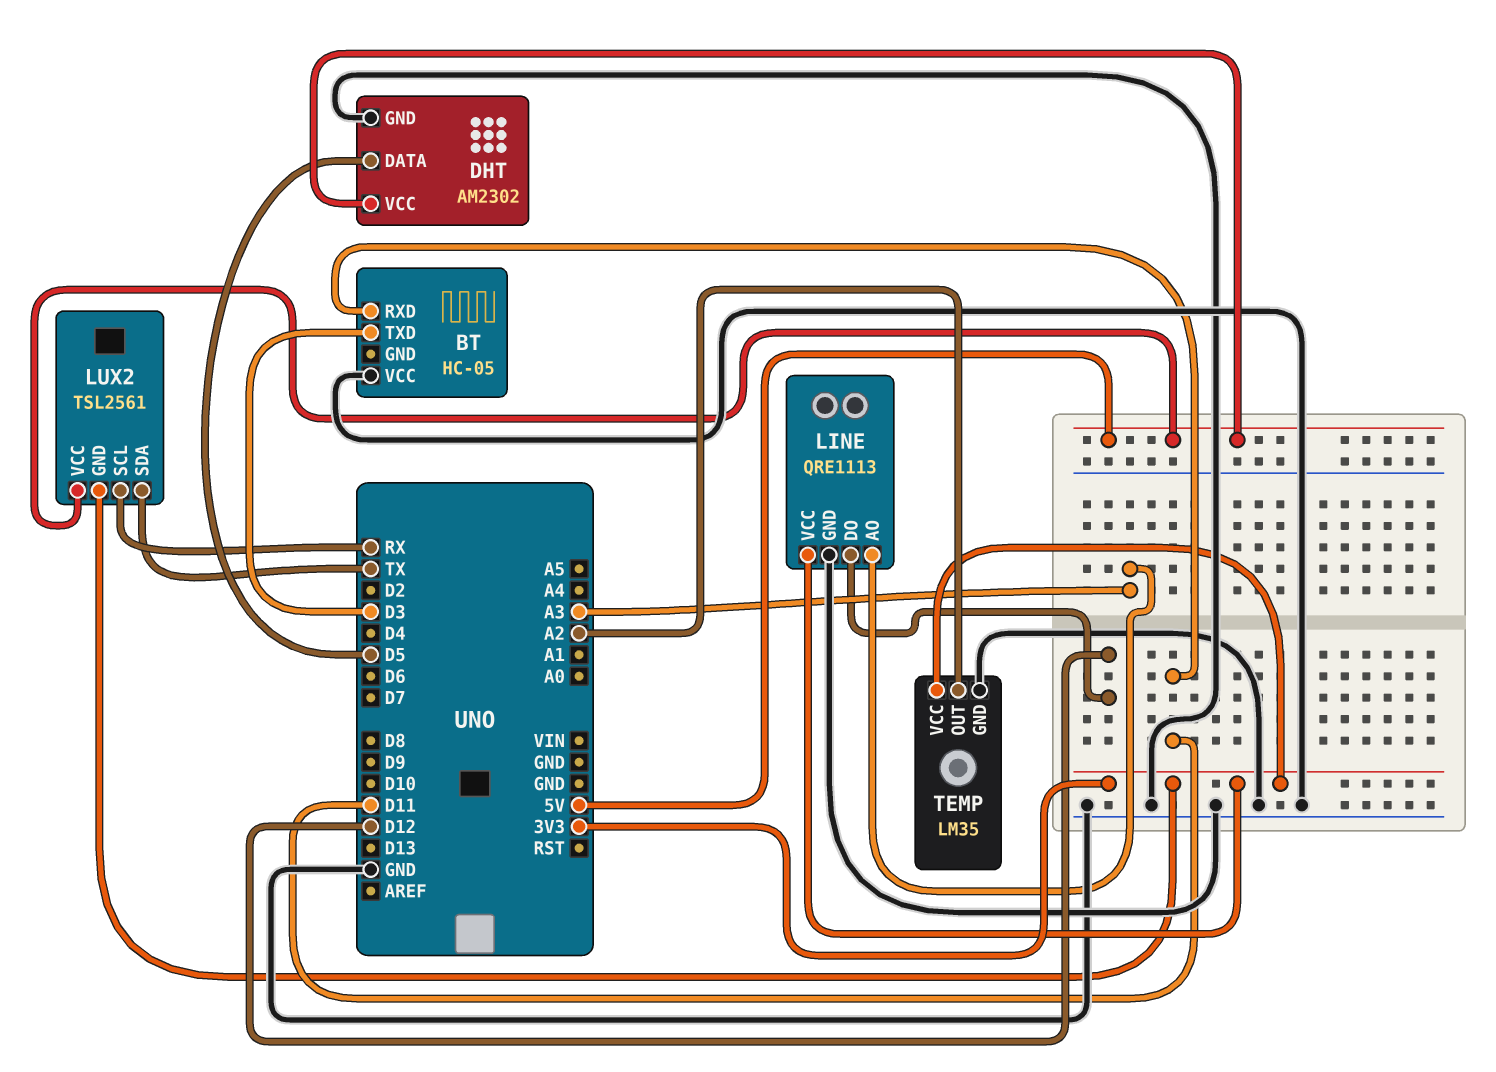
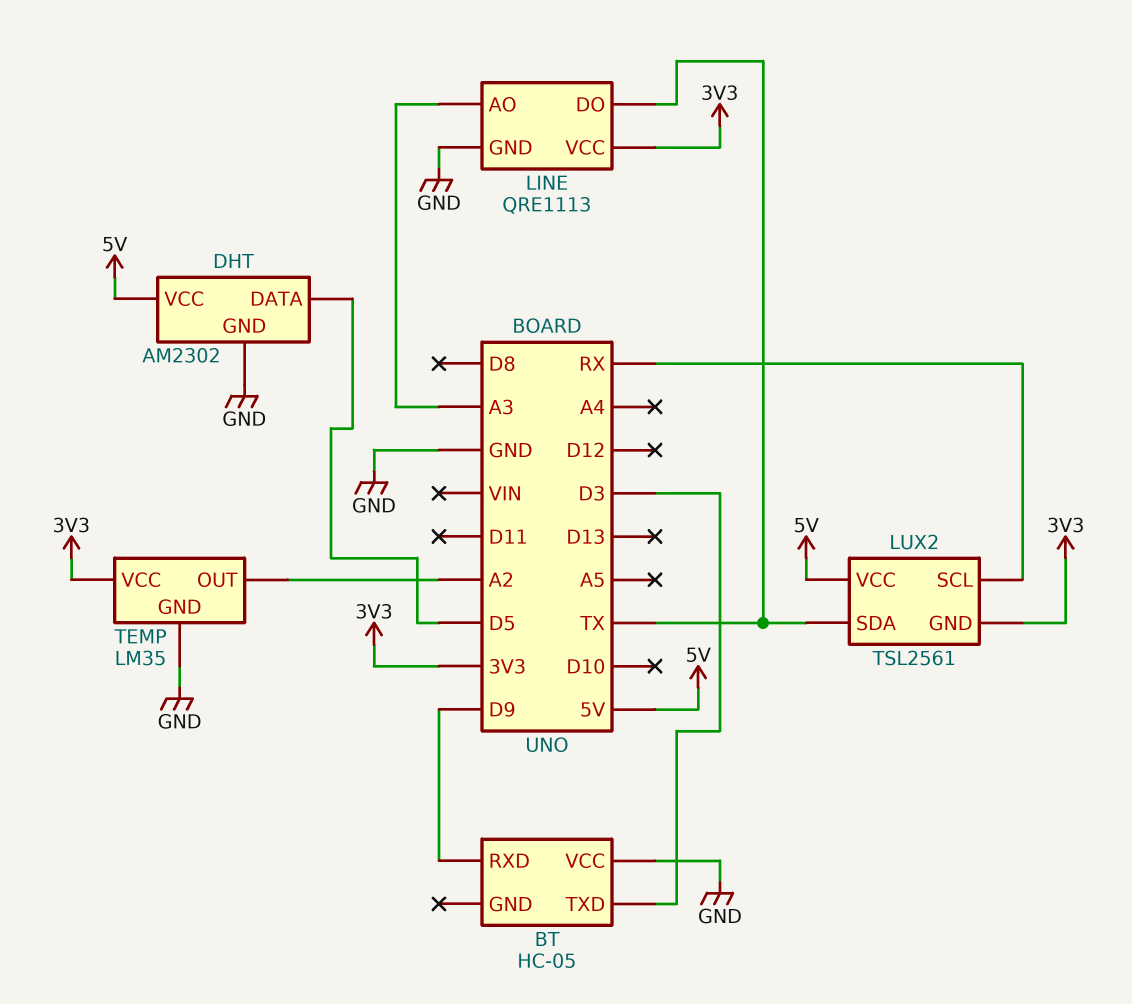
BT pin RXD: D11 -> D9
LINE pin DO: D12 -> TX

